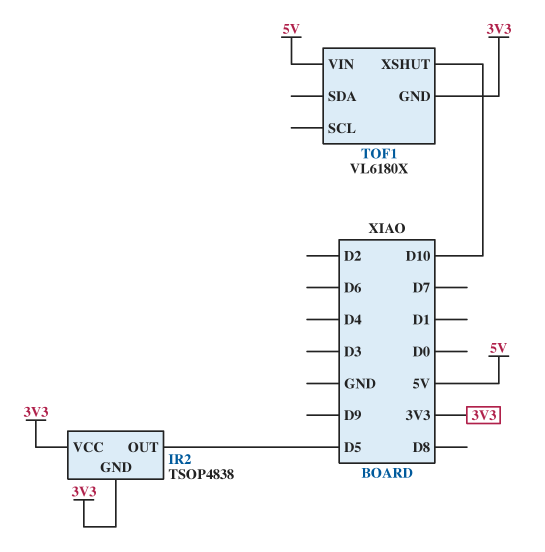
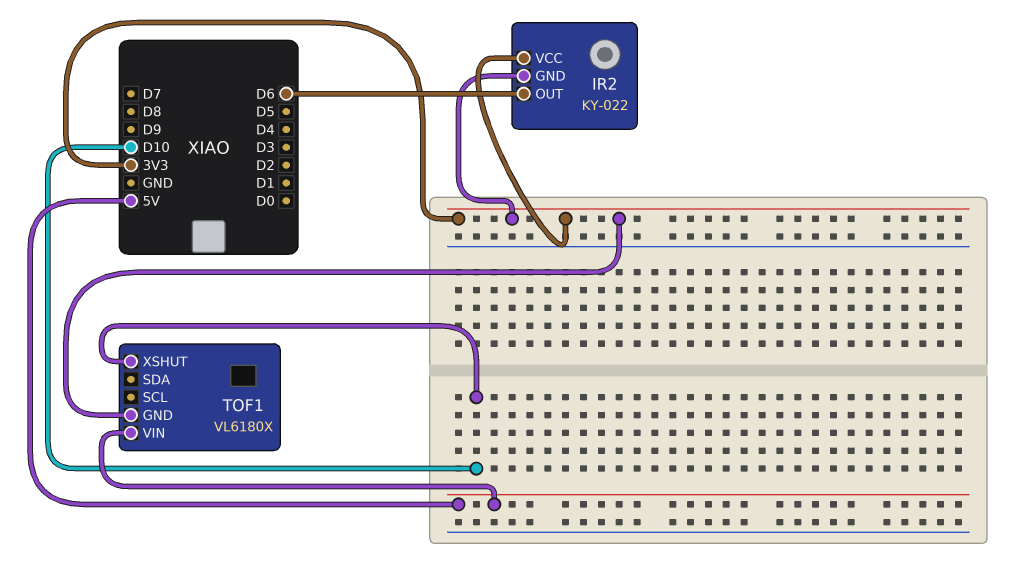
IR2: TSOP4838 -> KY-022
IR2 pin OUT: D5 -> D6

